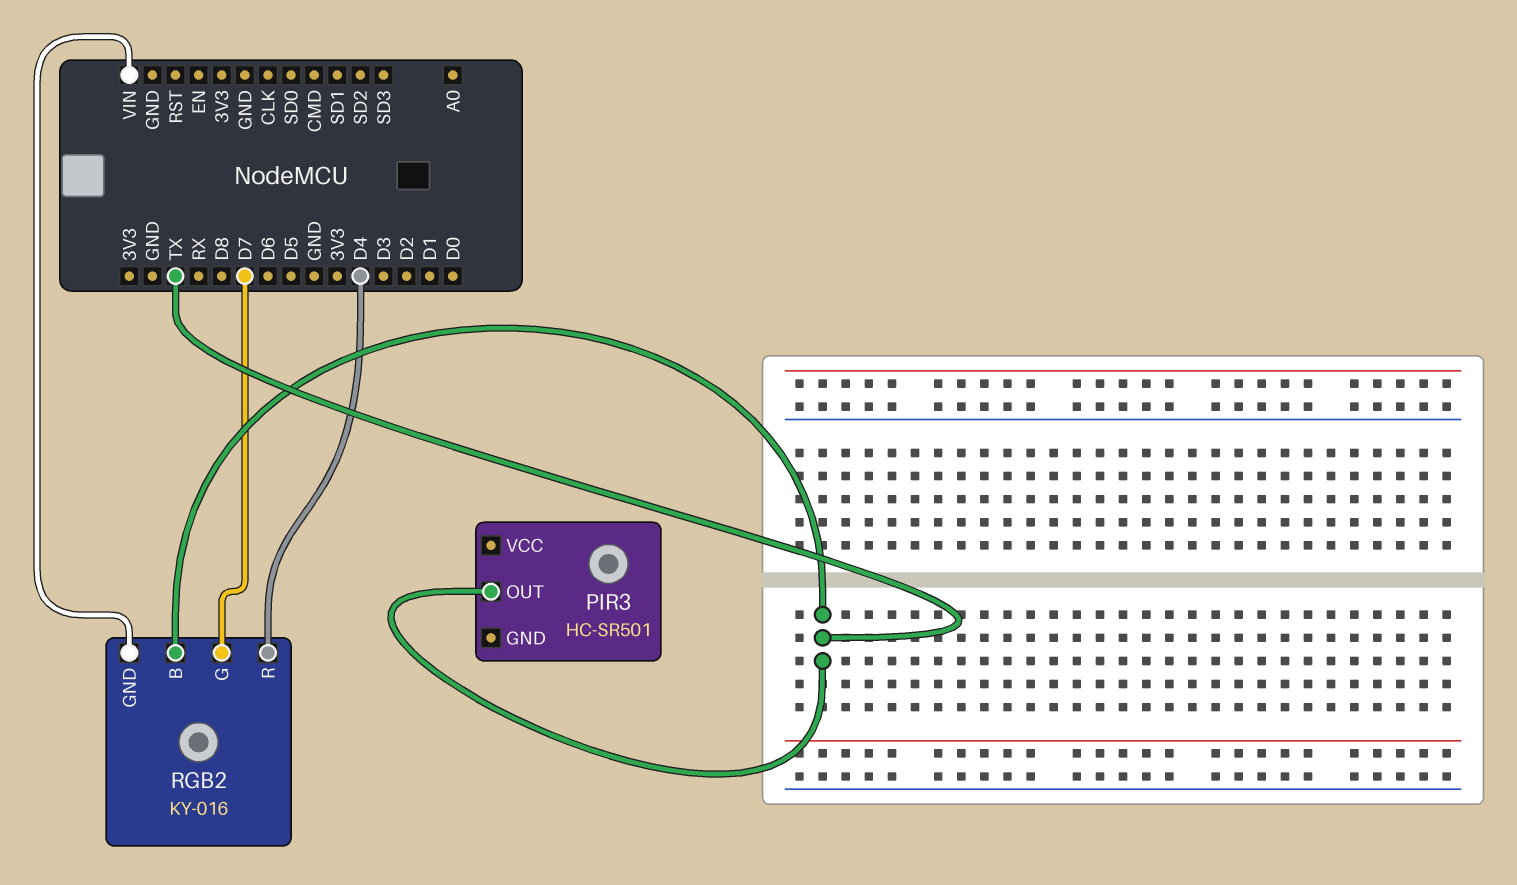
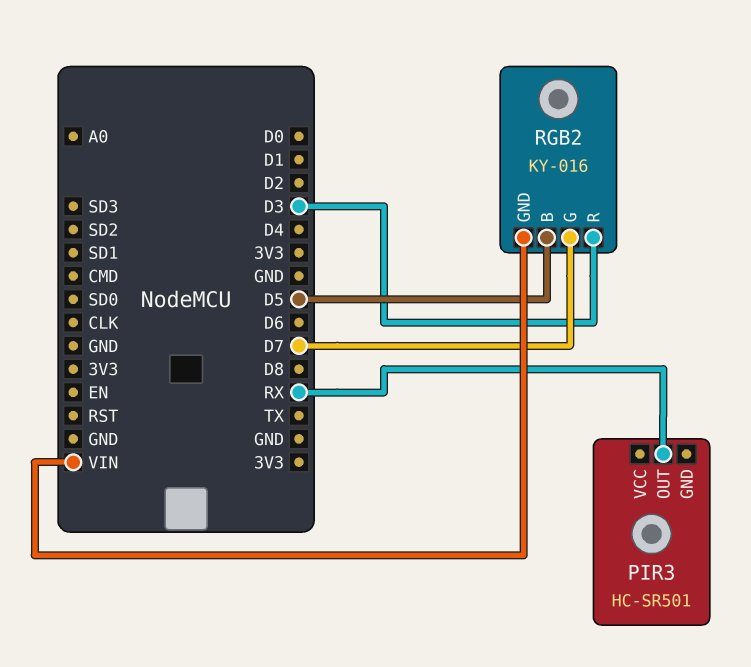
PIR3 pin OUT: TX -> RX
RGB2 pin B: TX -> D5
RGB2 pin R: D4 -> D3

